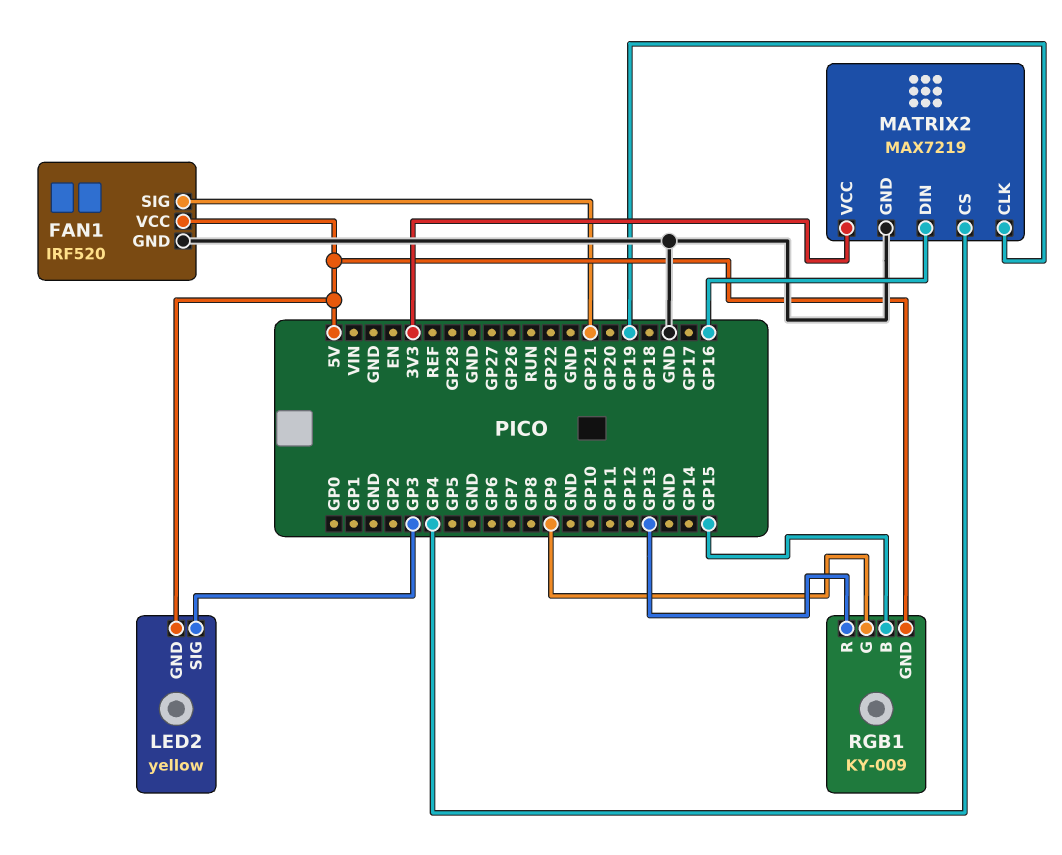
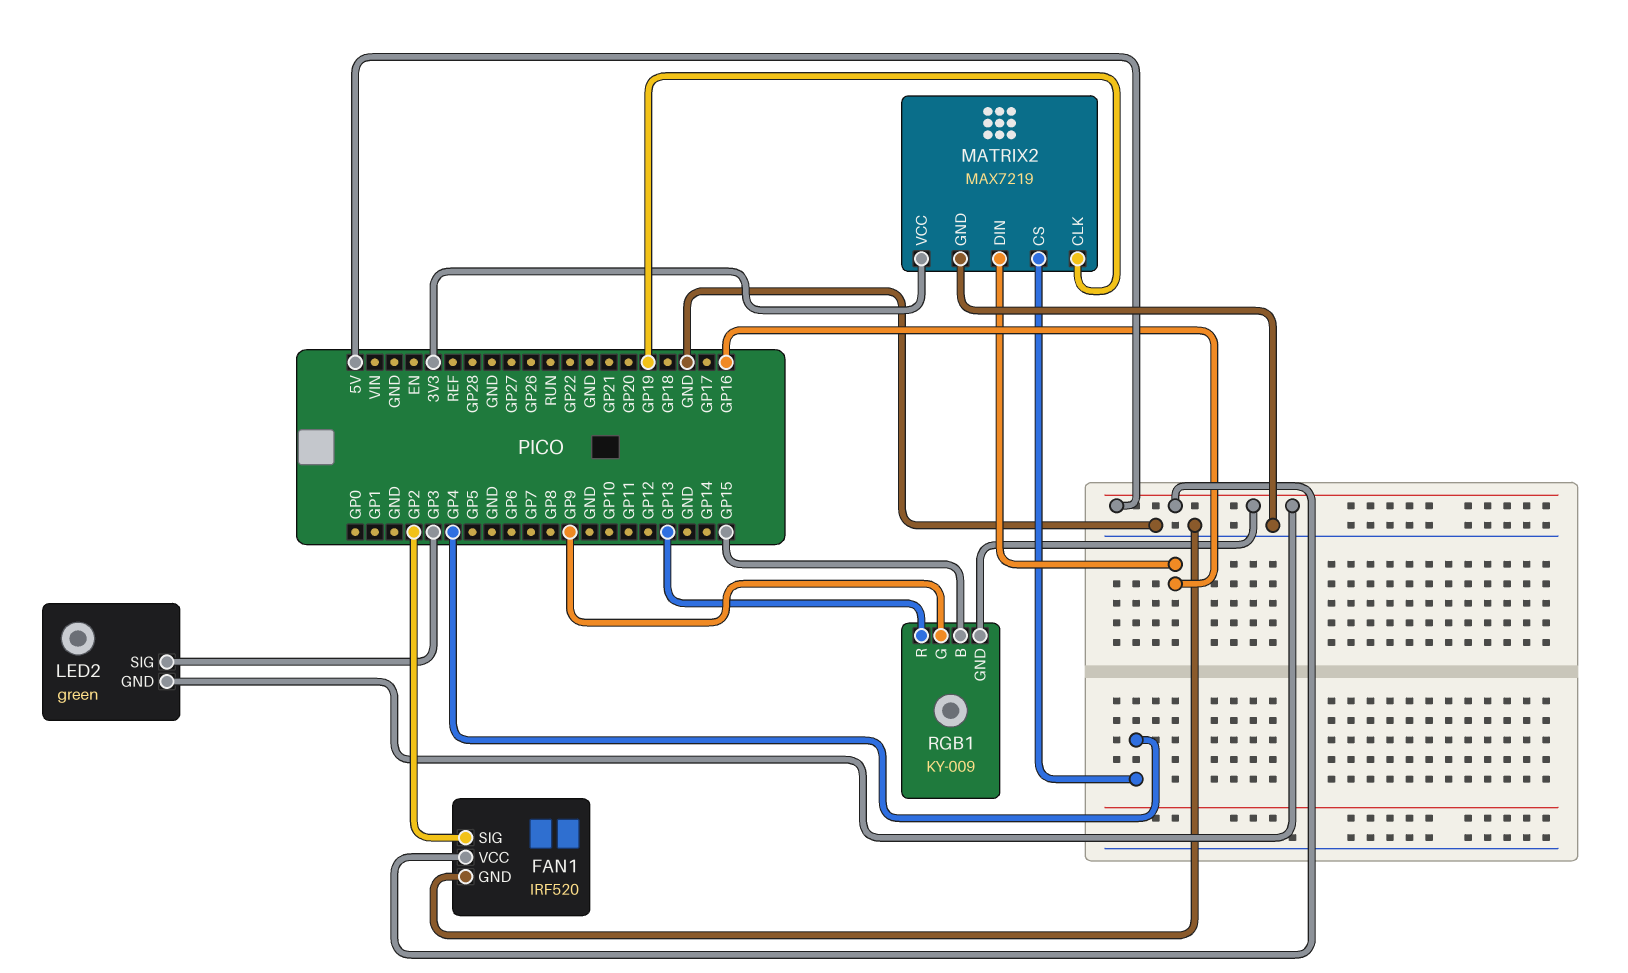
FAN1 pin SIG: GP21 -> GP2
LED2: yellow -> green

